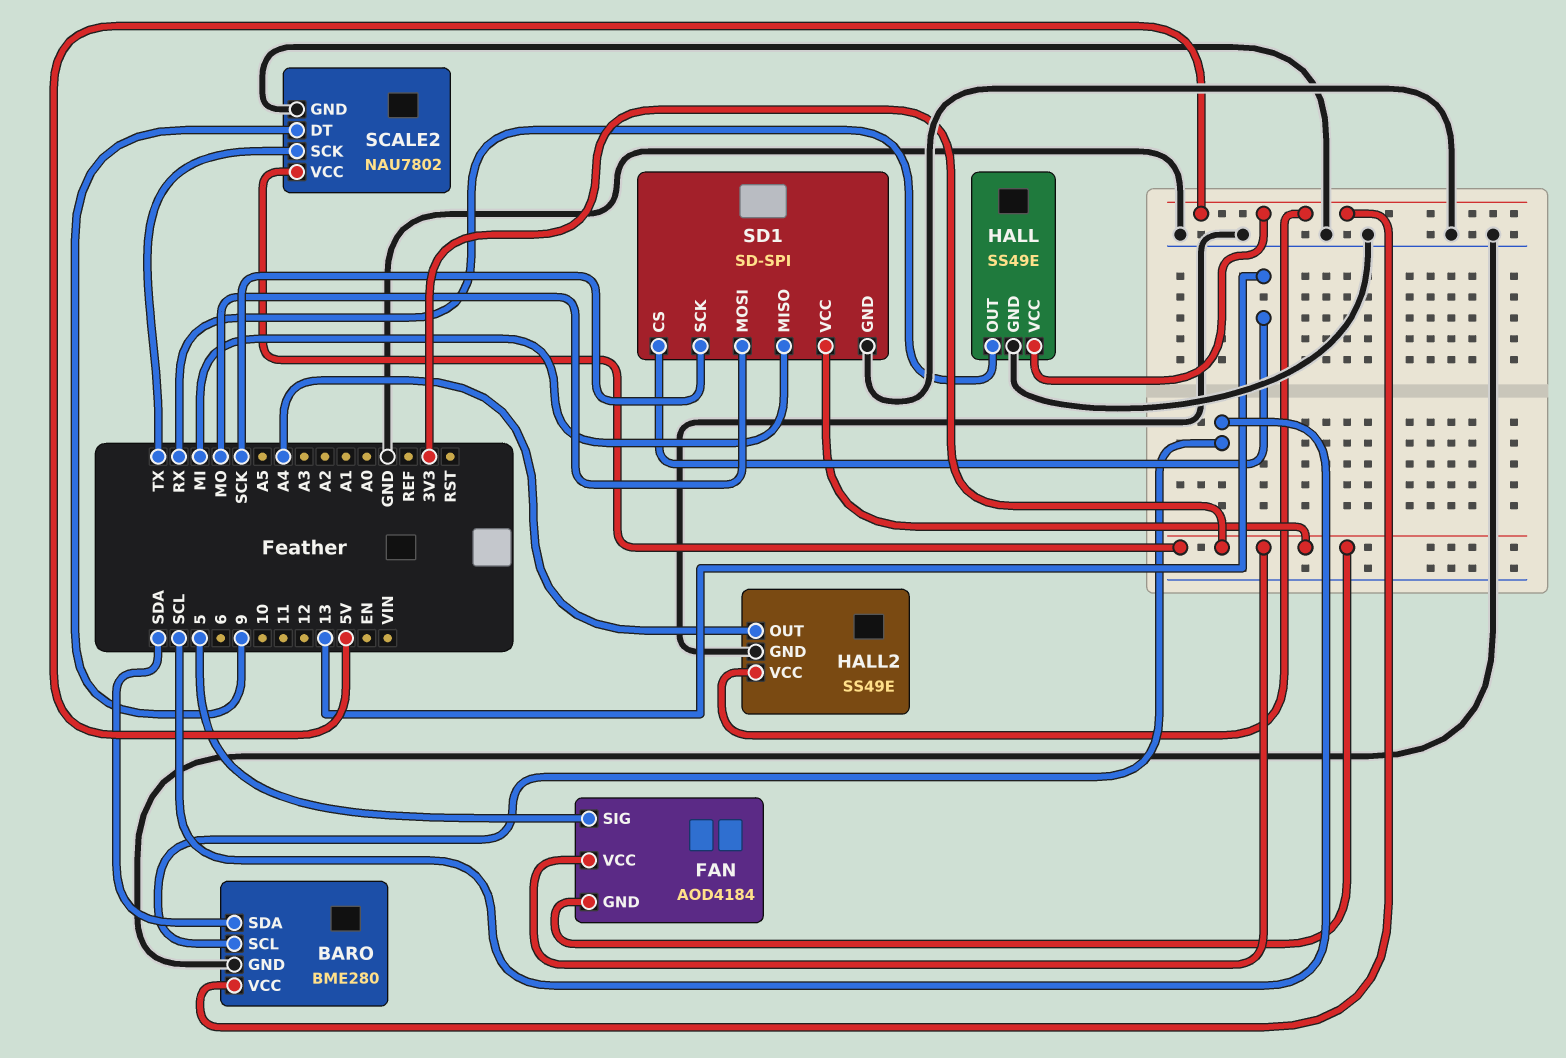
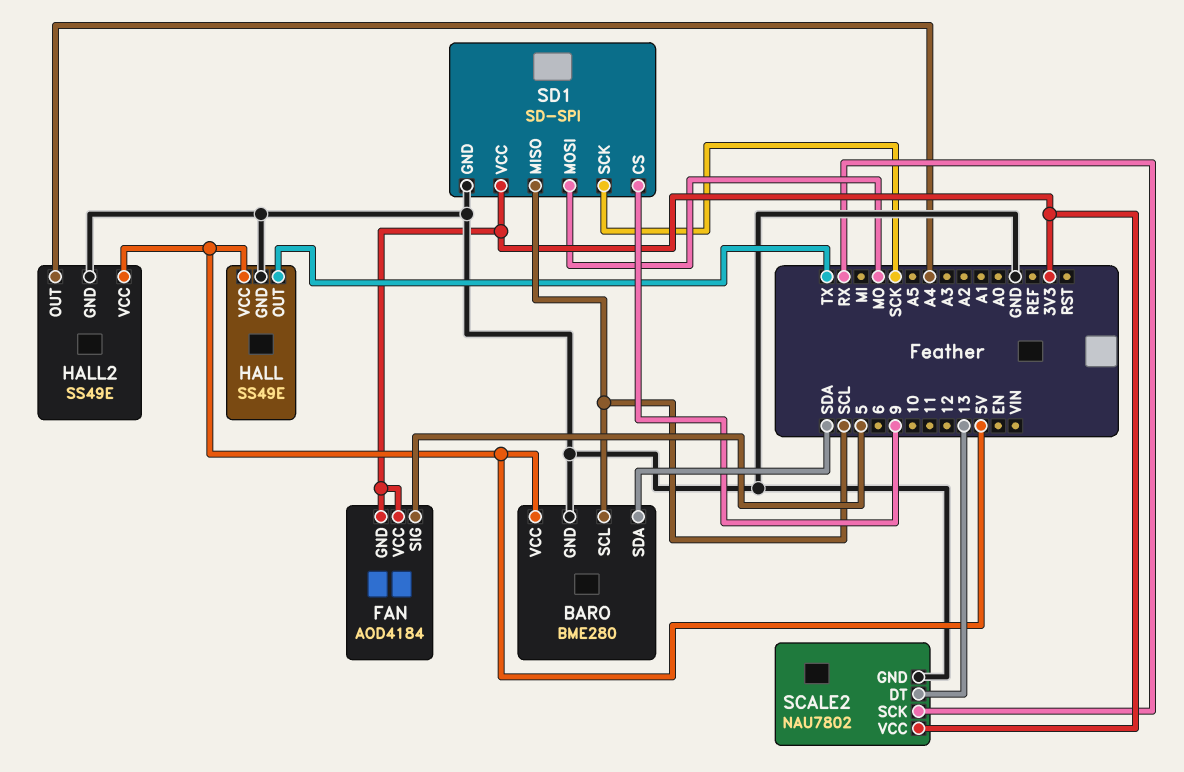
HALL pin OUT: RX -> TX
SCALE2 pin DT: 9 -> 13
SCALE2 pin SCK: TX -> RX
SD1 pin CS: 13 -> 9
SD1 pin MISO: MI -> SCL

